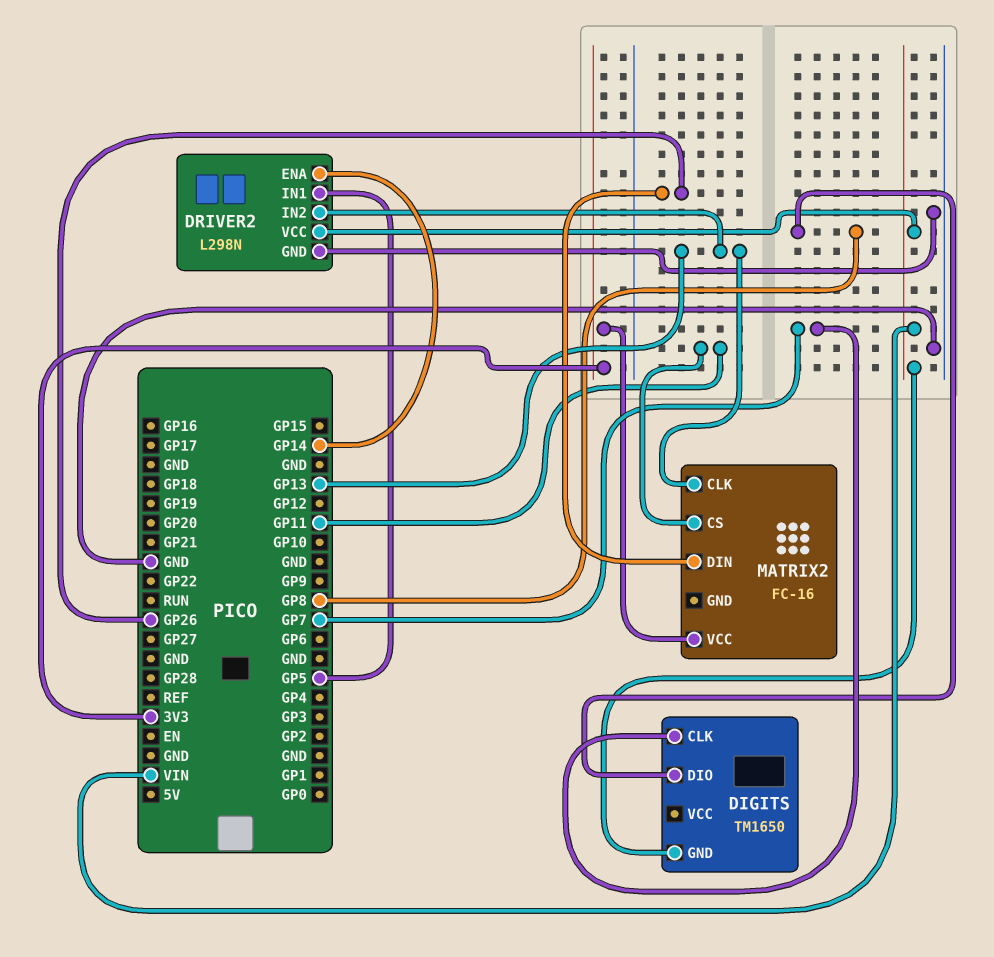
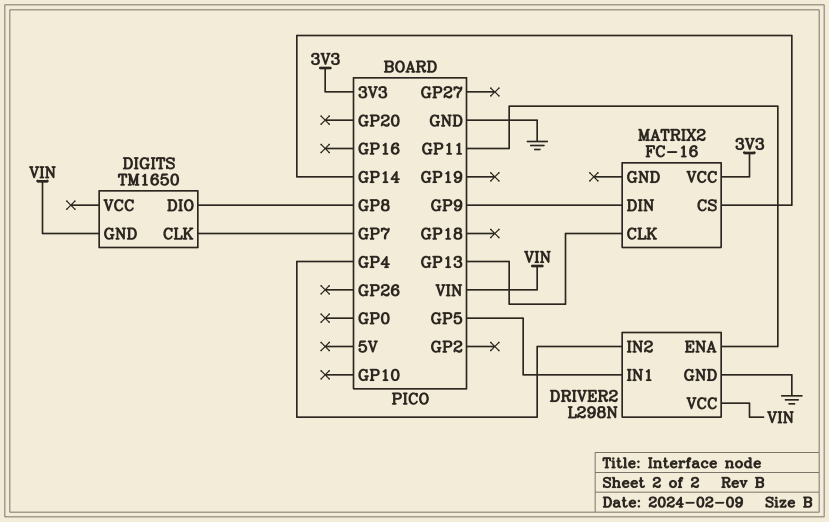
DRIVER2 pin ENA: GP14 -> GP11
DRIVER2 pin IN2: GP13 -> GP4
MATRIX2 pin CS: GP11 -> GP14
MATRIX2 pin DIN: GP26 -> GP9

